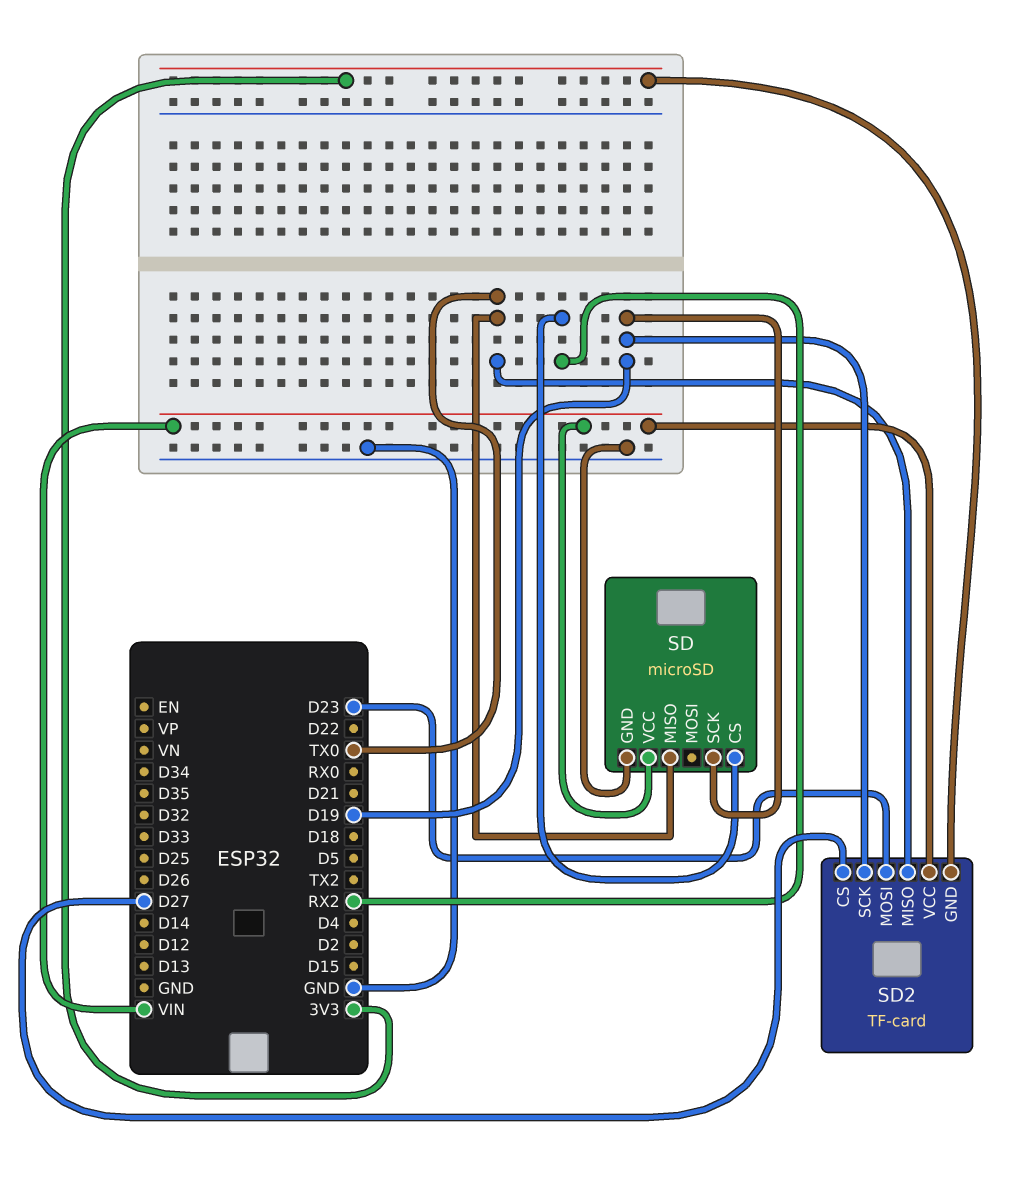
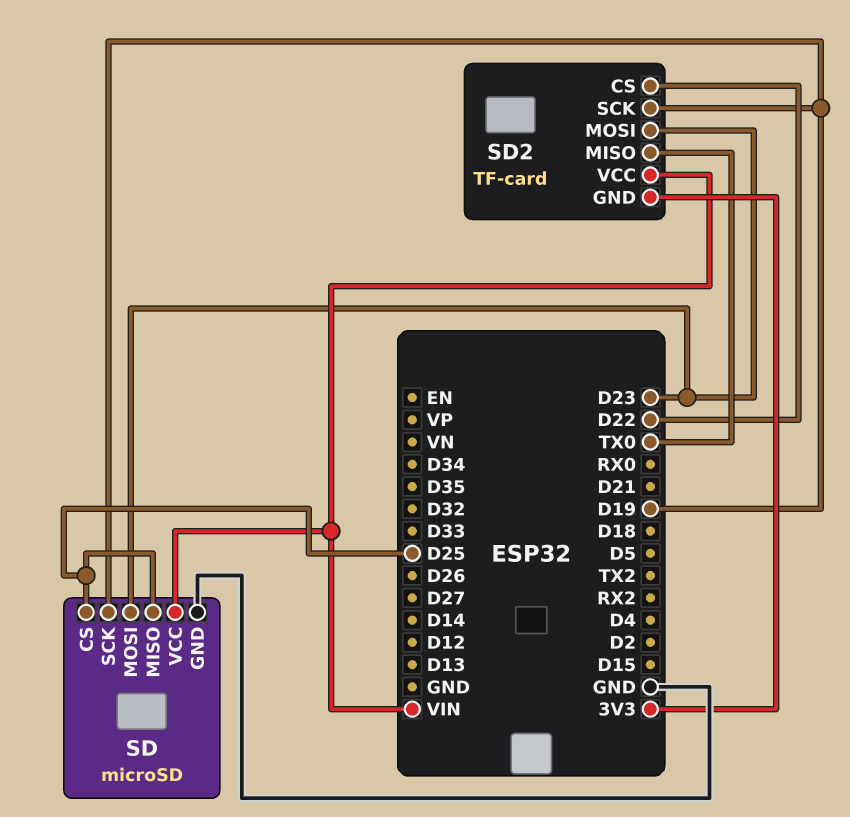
SD pin CS: RX2 -> D25
SD pin MISO: TX0 -> D25
SD pin MOSI: none -> D23
SD2 pin CS: D27 -> D22

